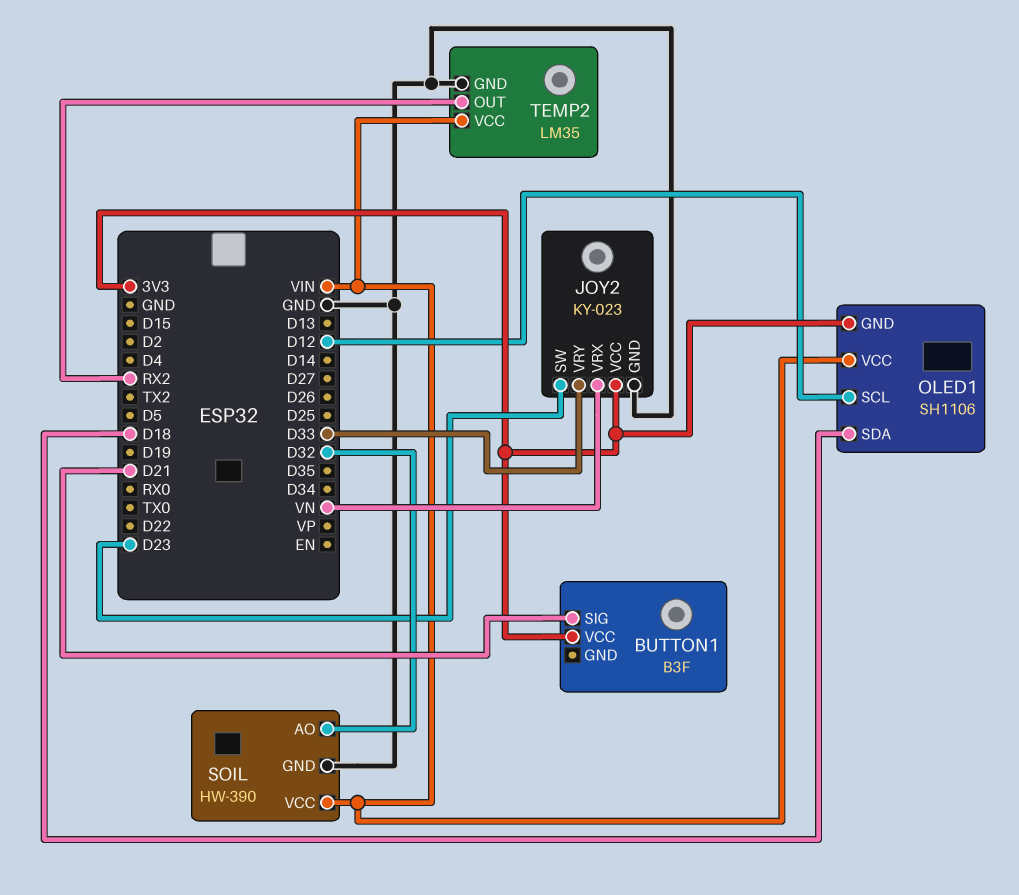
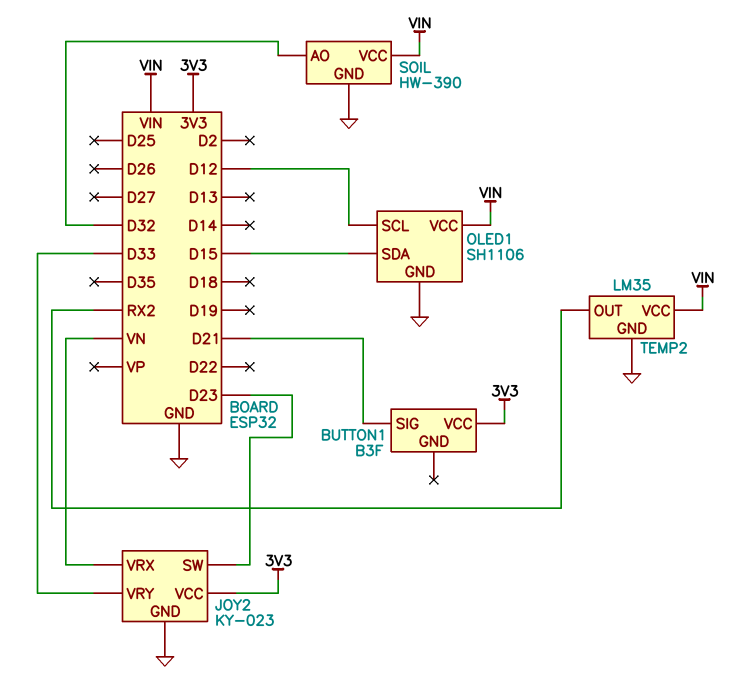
OLED1 pin GND: 3V3 -> GND
OLED1 pin SDA: D18 -> D15

